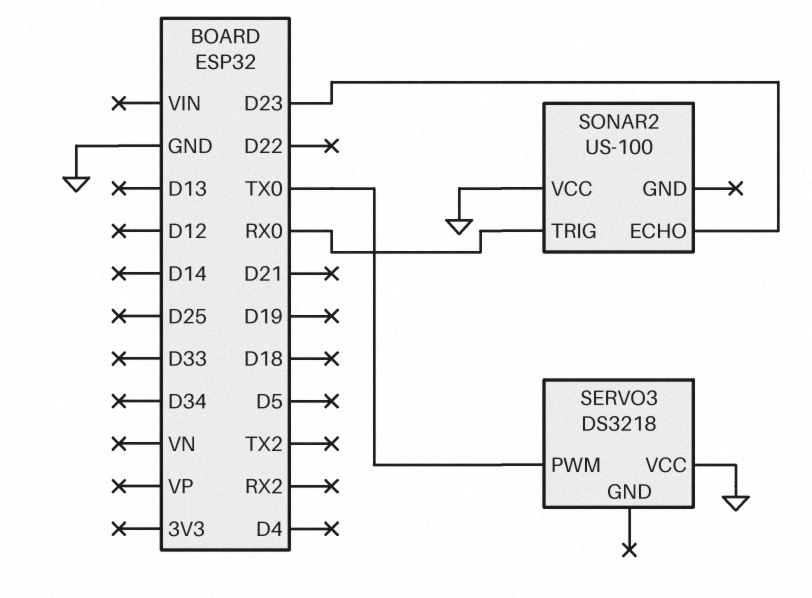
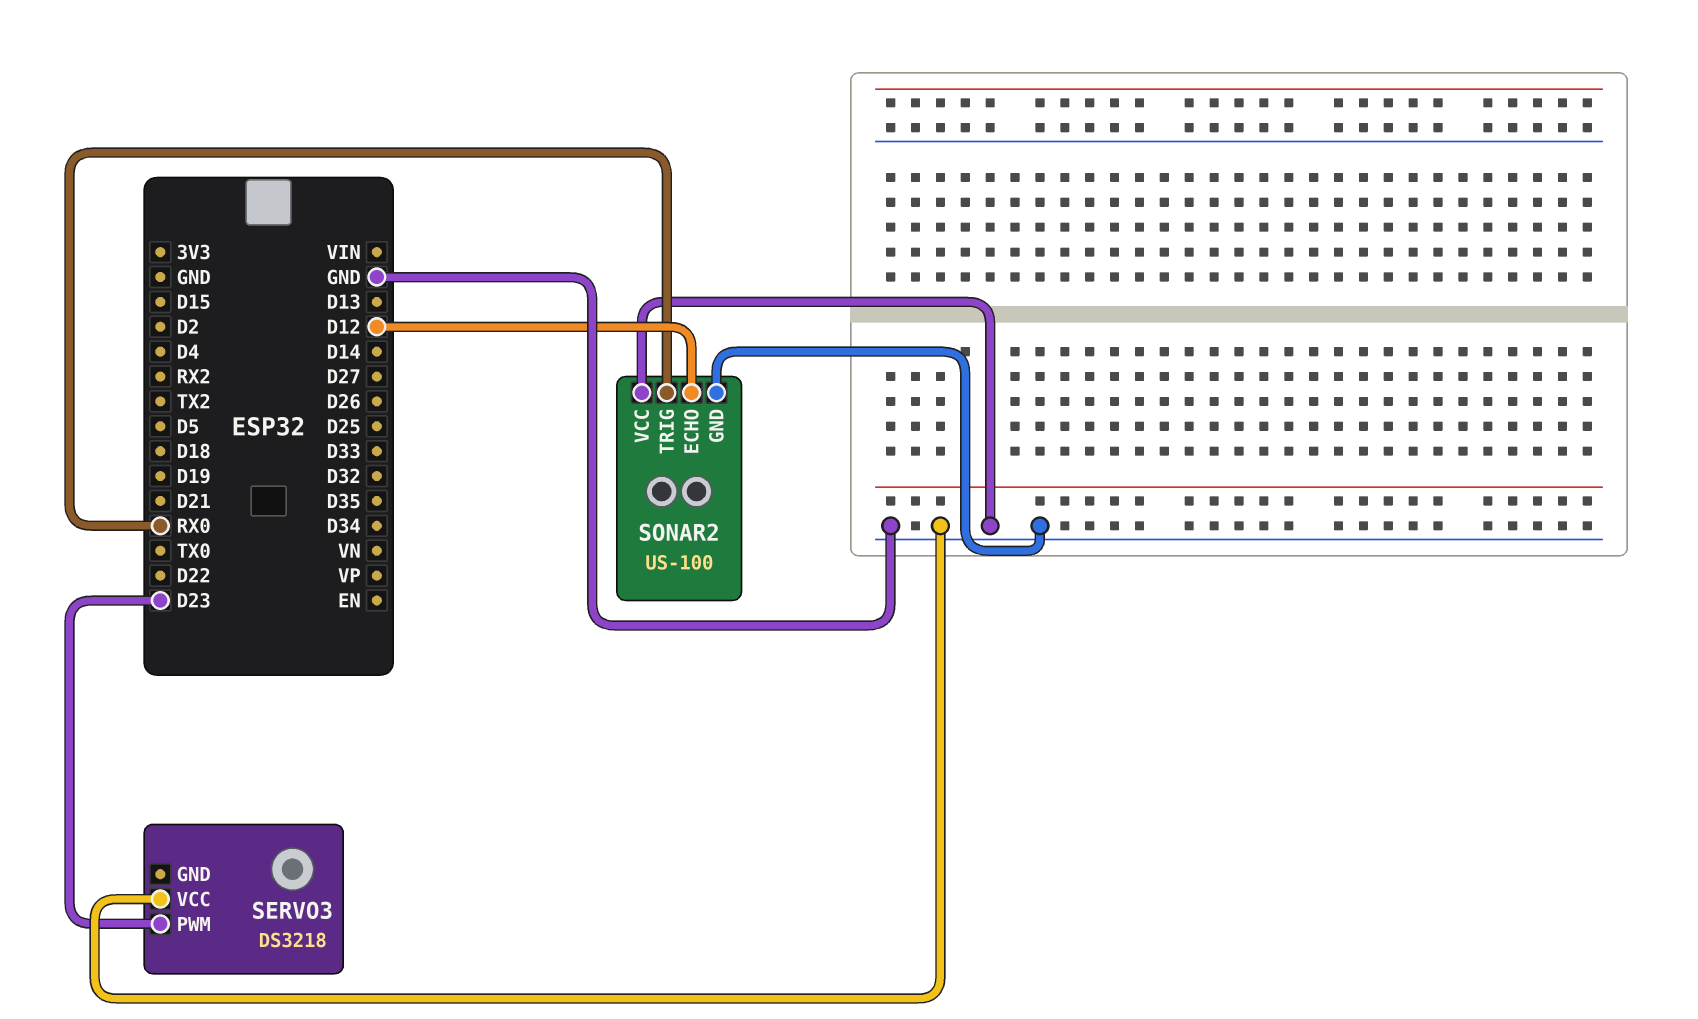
SERVO3 pin PWM: TX0 -> D23
SONAR2 pin ECHO: D23 -> D12
SONAR2 pin GND: none -> GND

